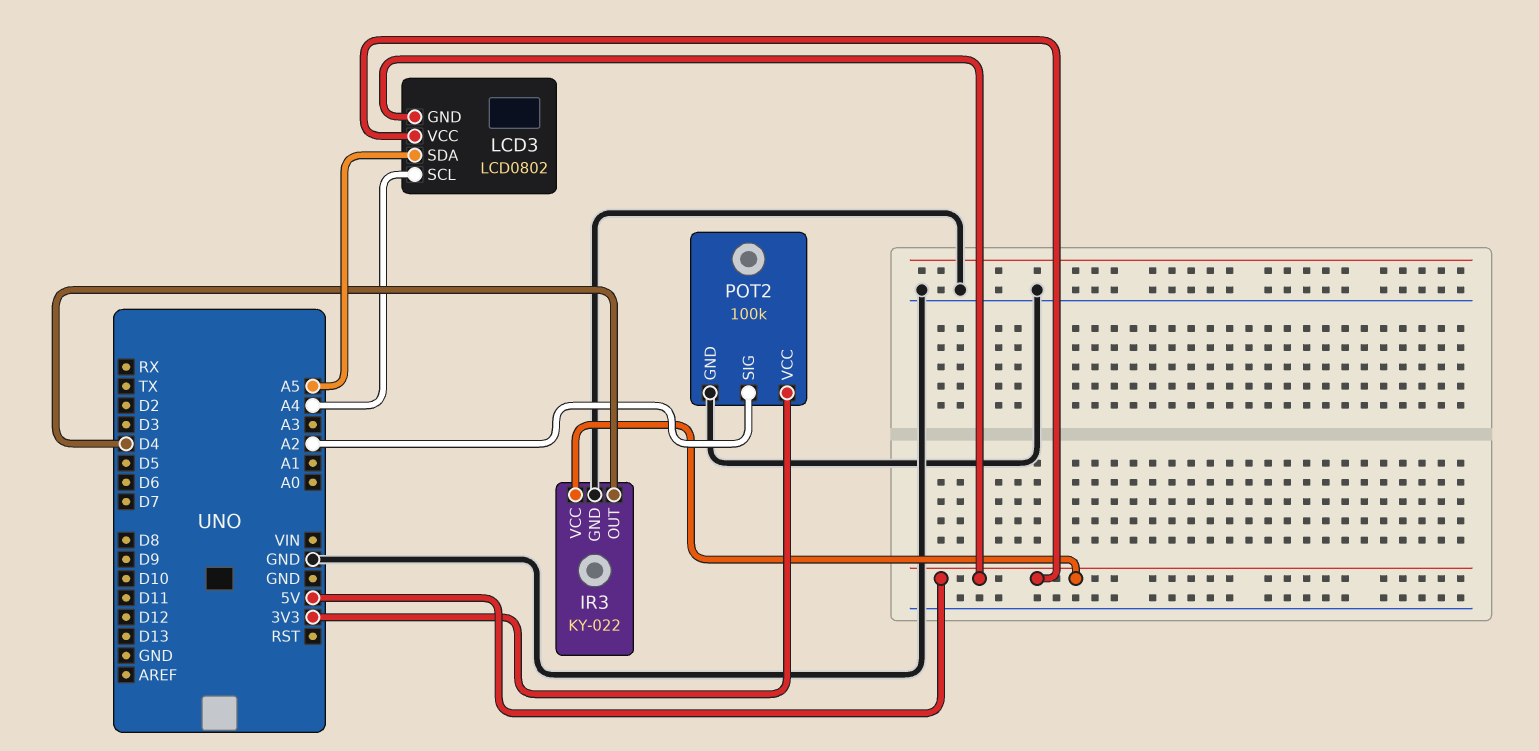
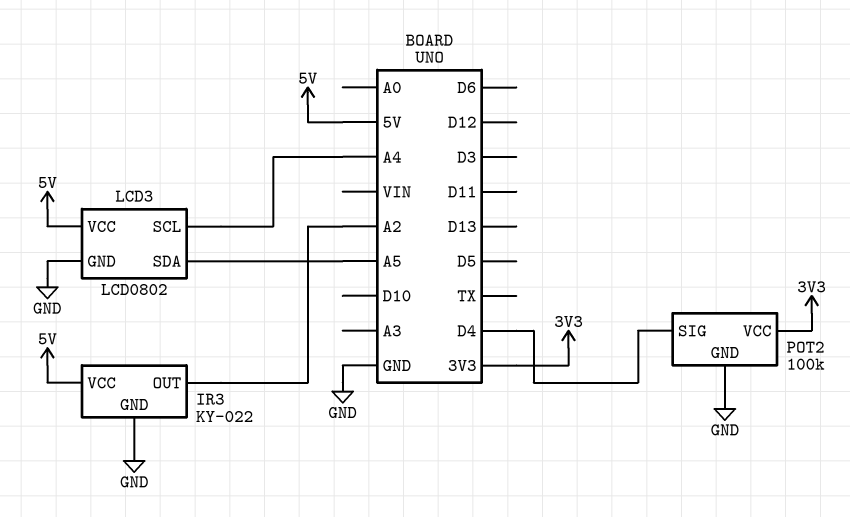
IR3 pin OUT: D4 -> A2
LCD3 pin GND: 5V -> GND
POT2 pin SIG: A2 -> D4

